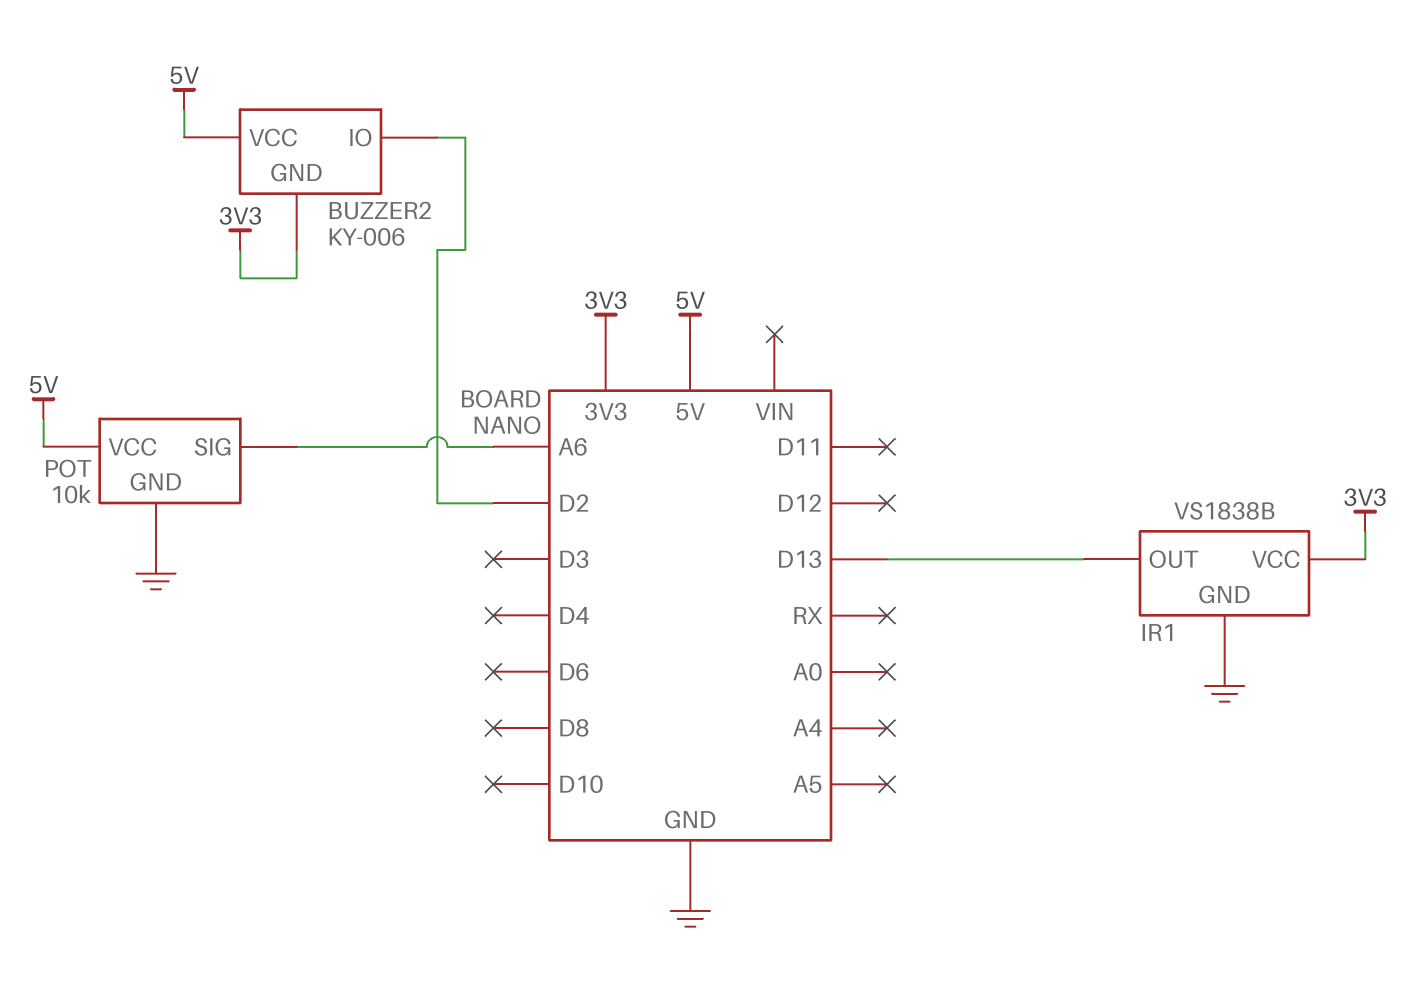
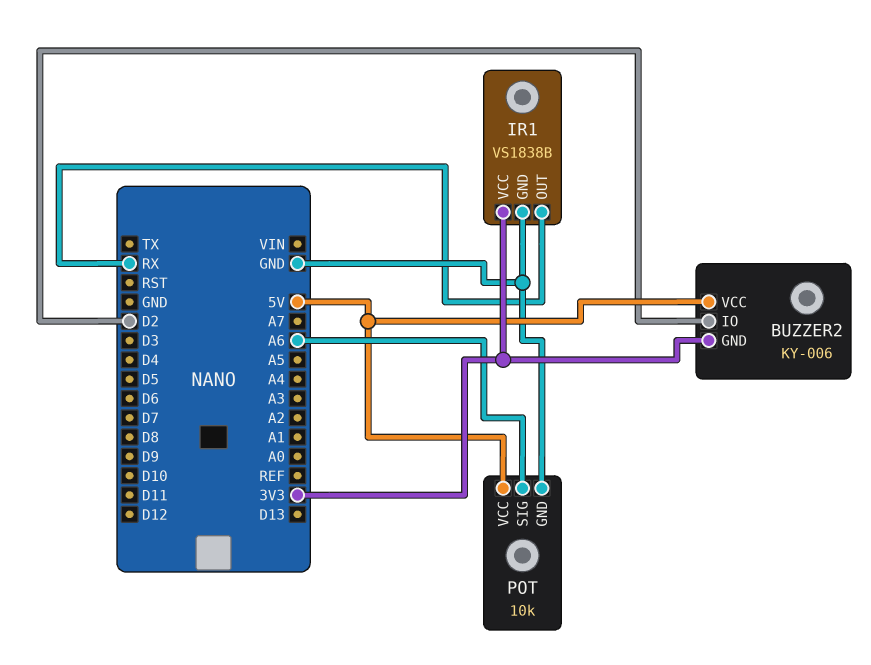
IR1 pin OUT: D13 -> RX

